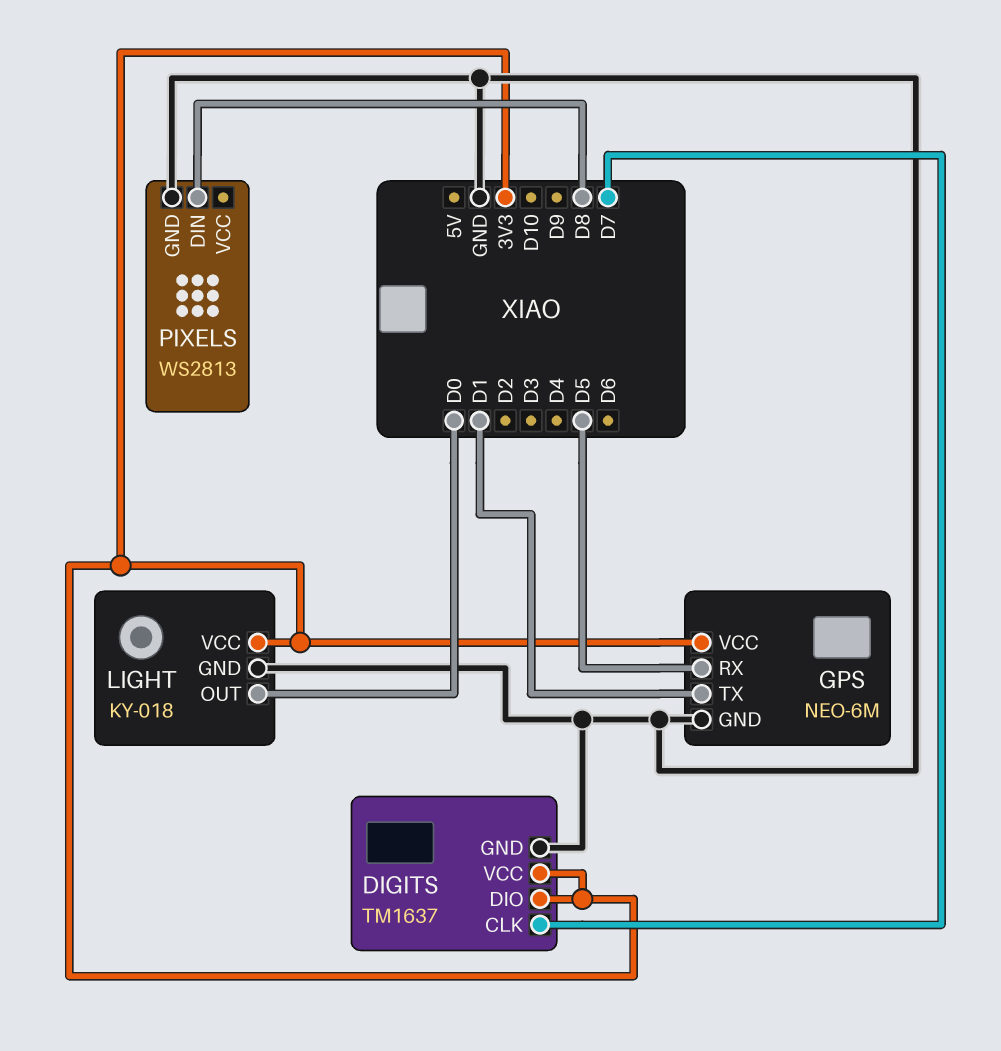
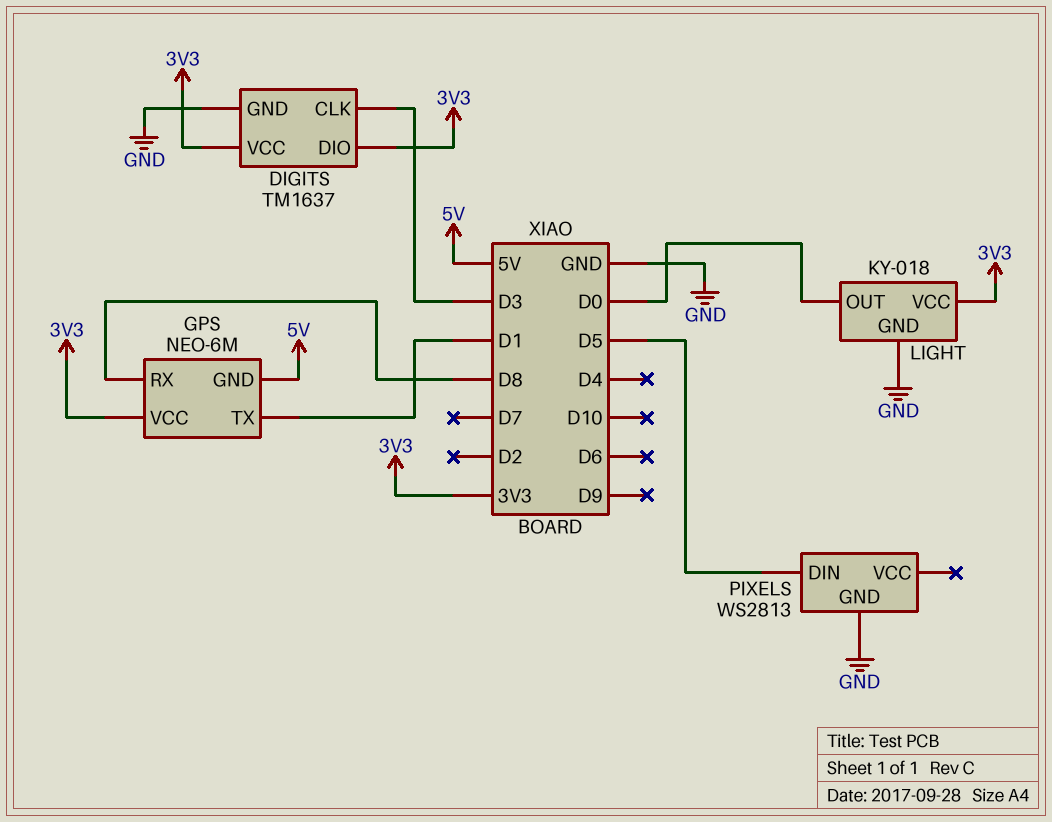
DIGITS pin CLK: D7 -> D3
GPS pin GND: GND -> 5V
GPS pin RX: D5 -> D8
PIXELS pin DIN: D8 -> D5

